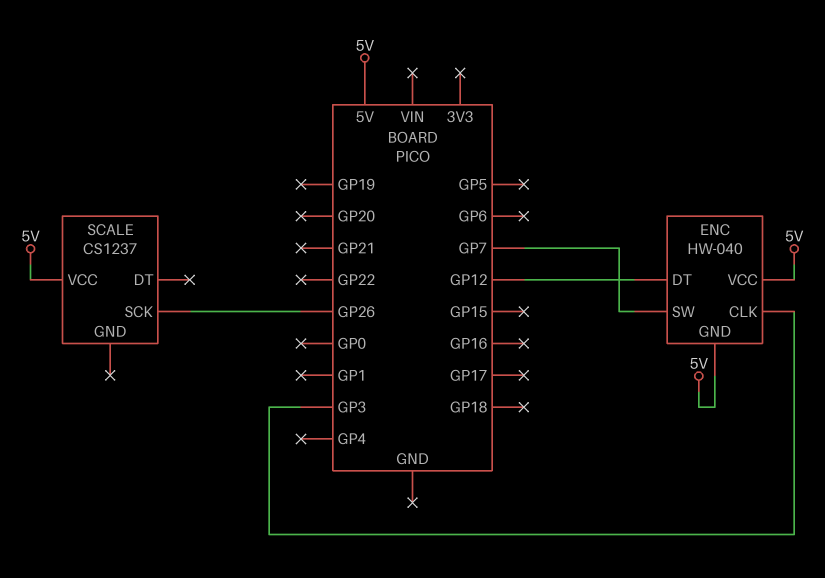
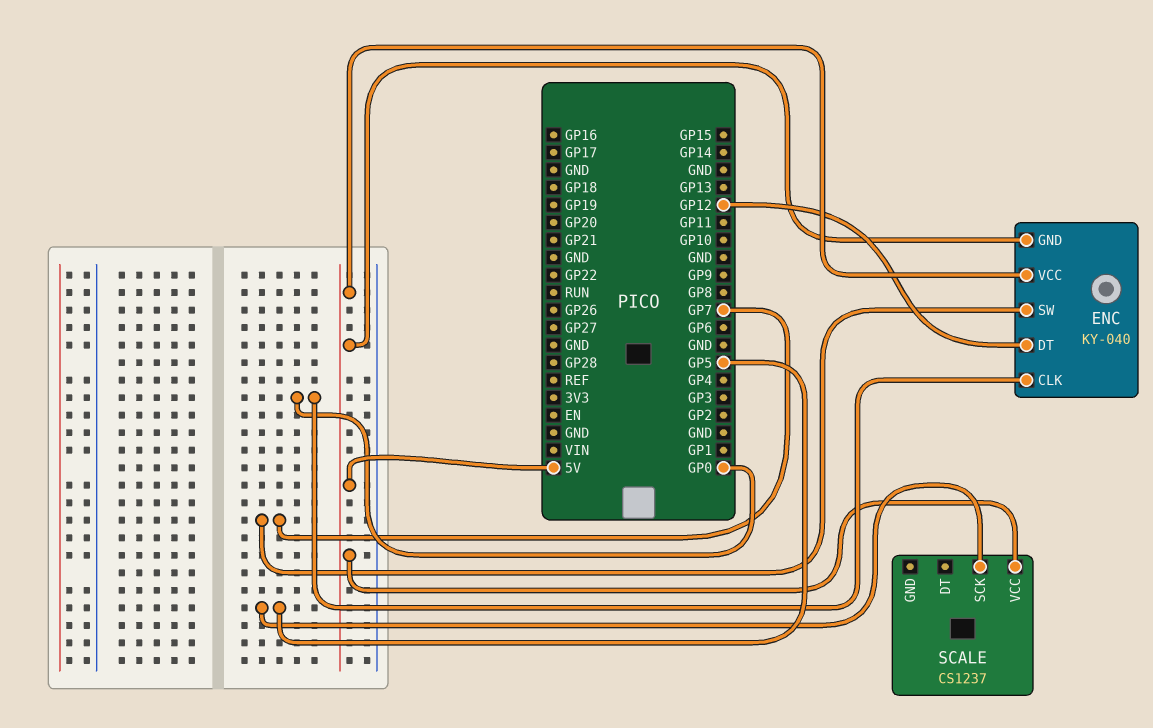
ENC: HW-040 -> KY-040
ENC pin CLK: GP3 -> GP0
SCALE pin SCK: GP26 -> GP5

